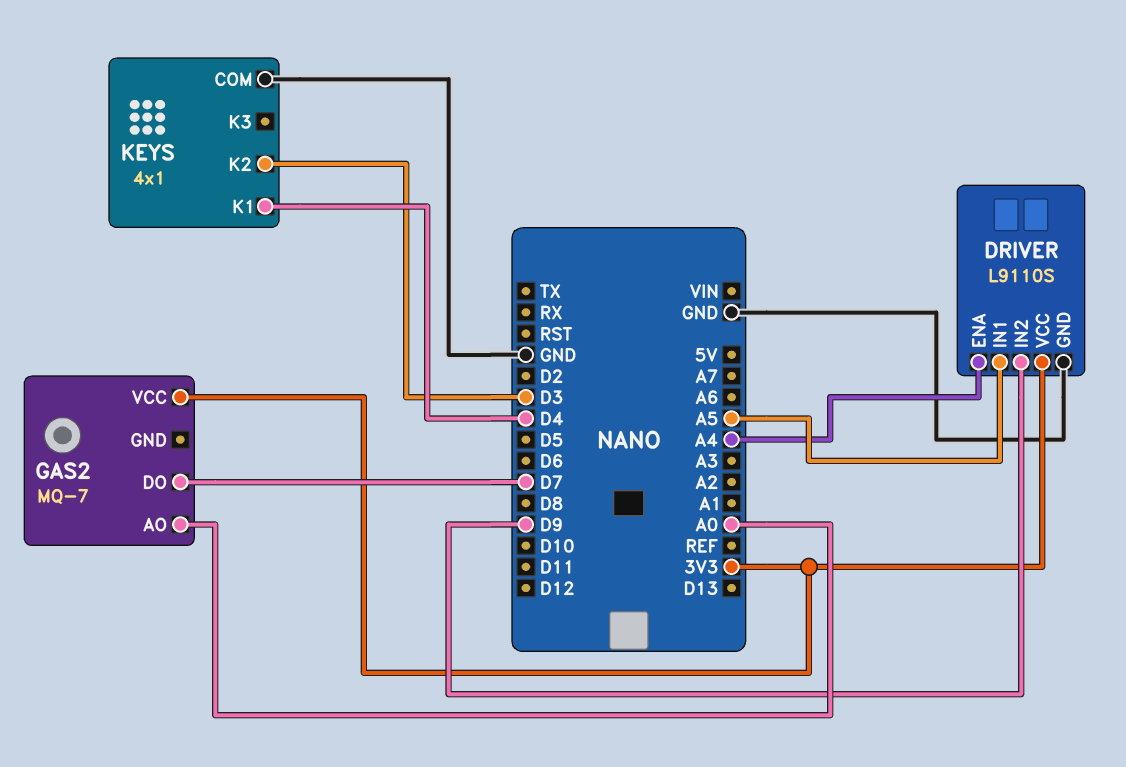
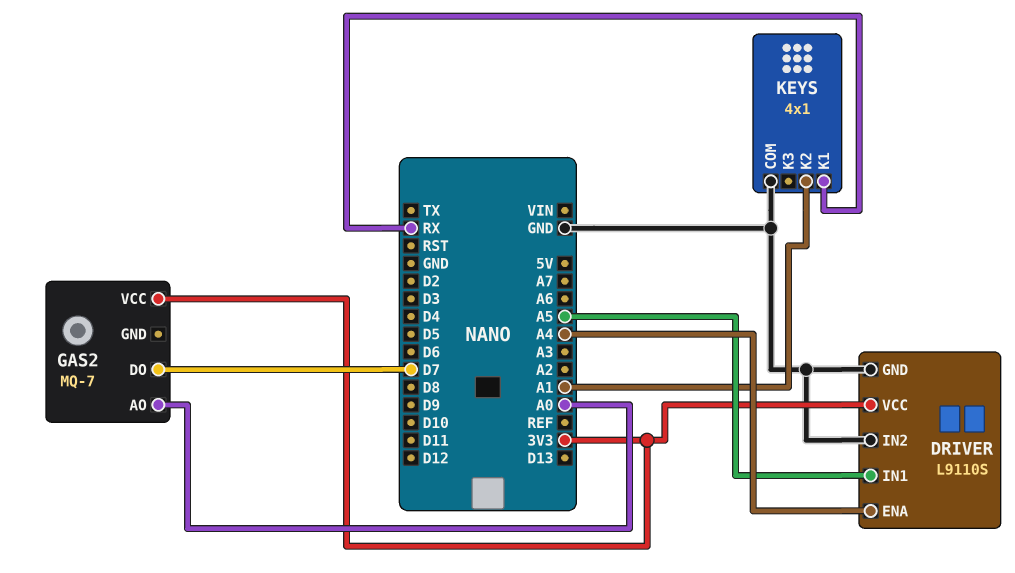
DRIVER pin IN2: D9 -> GND
KEYS pin K1: D4 -> RX
KEYS pin K2: D3 -> A1

